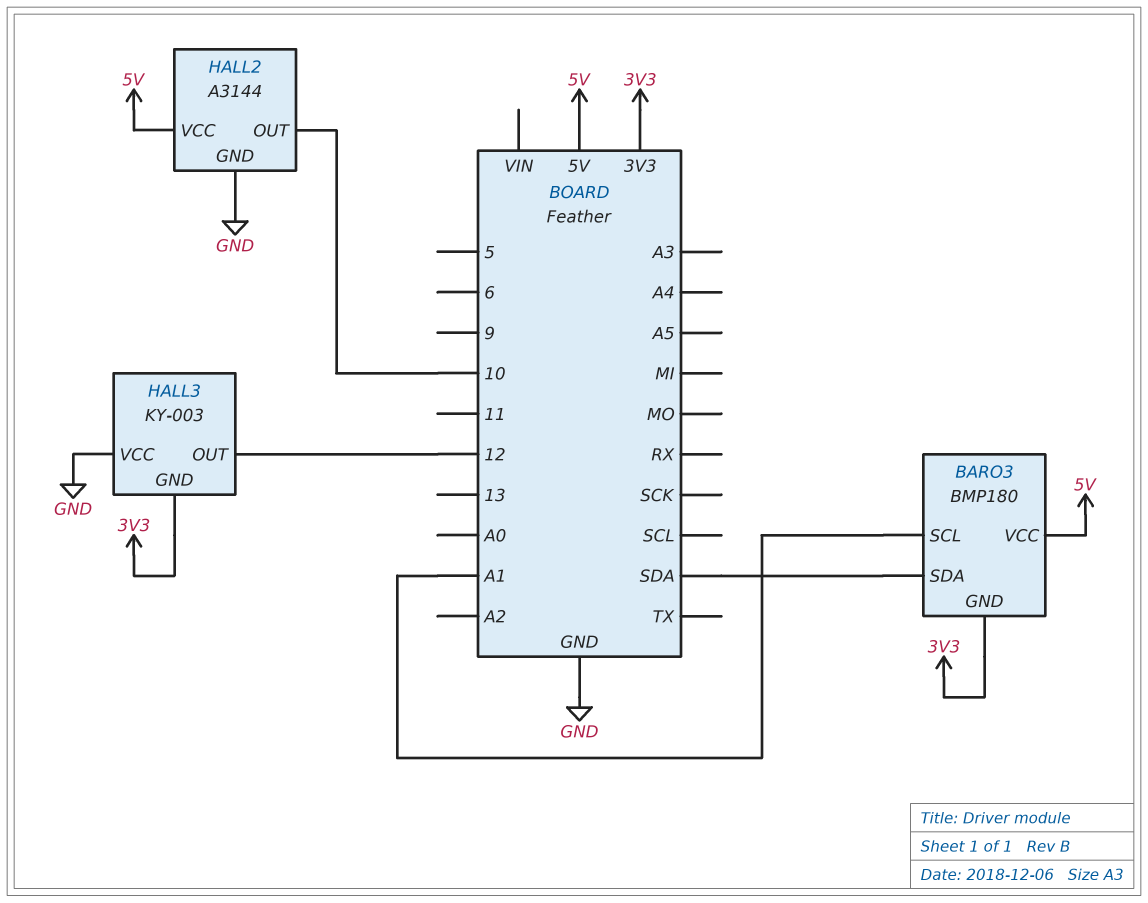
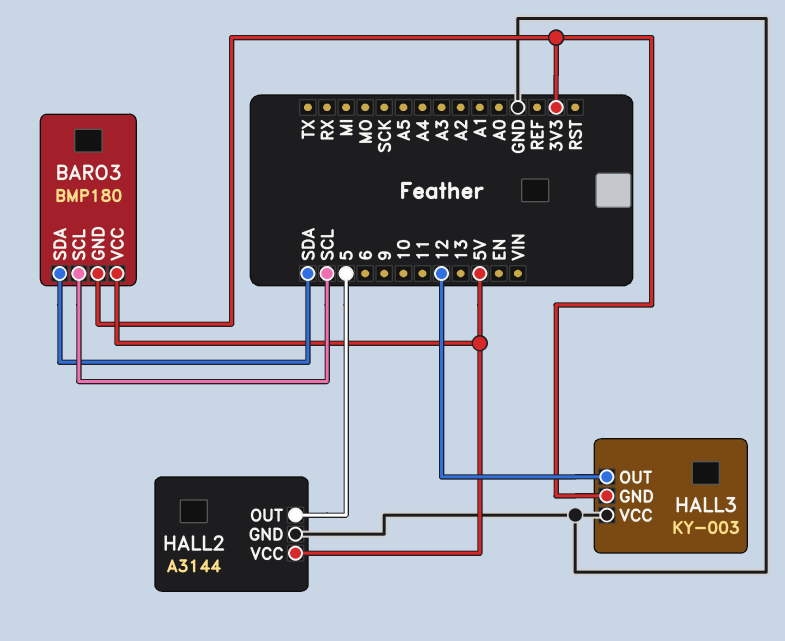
BARO3 pin SCL: A1 -> SCL
HALL2 pin OUT: 10 -> 5

